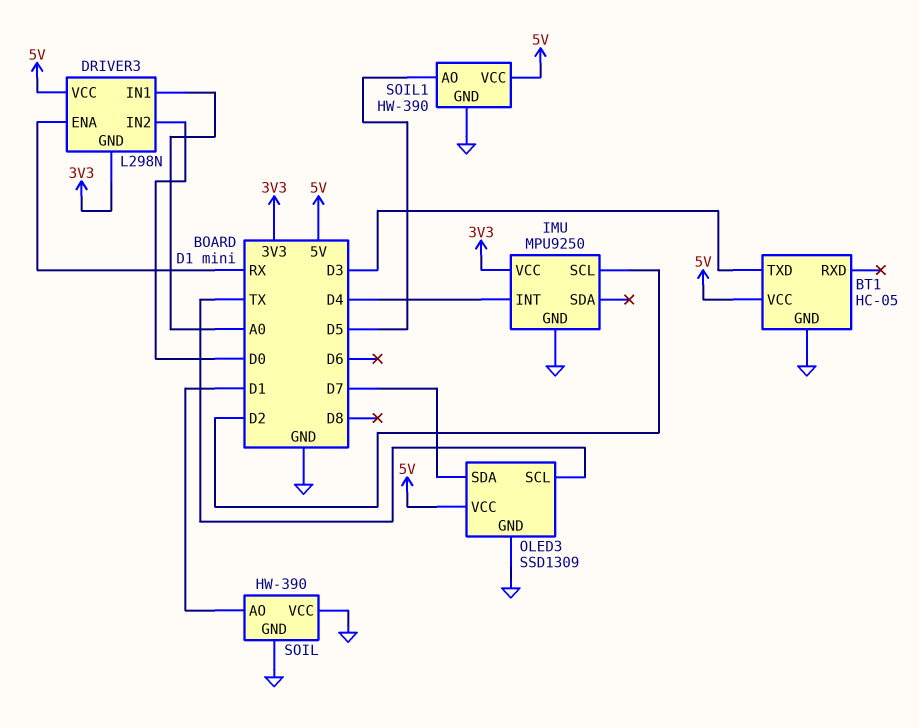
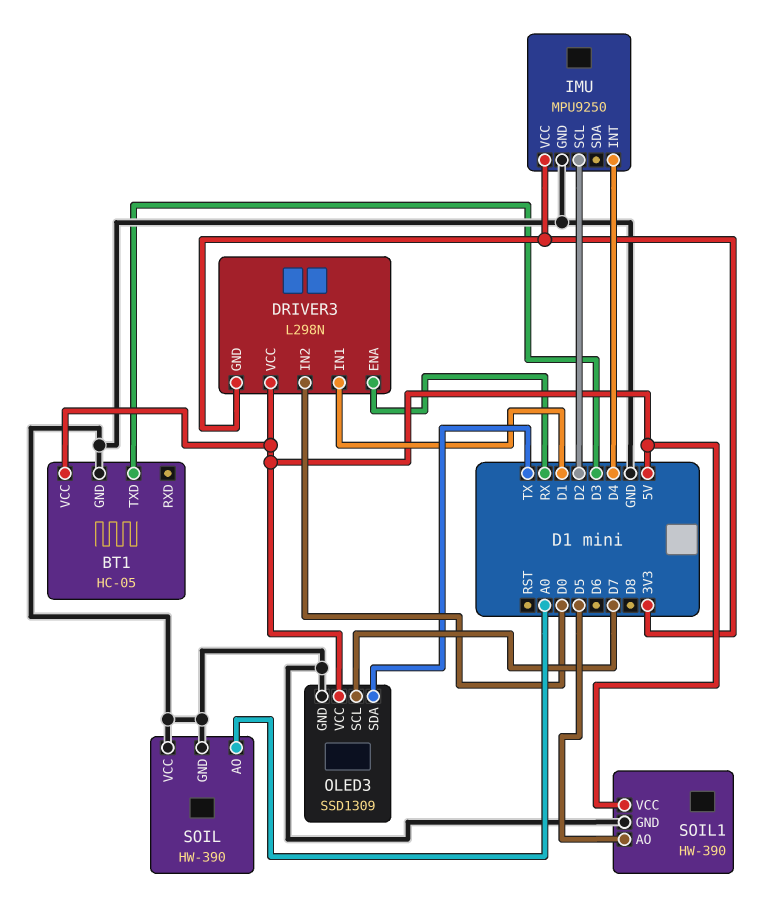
DRIVER3 pin IN1: A0 -> D1
OLED3 pin SCL: TX -> D7
OLED3 pin SDA: D7 -> TX
SOIL pin AO: D1 -> A0

